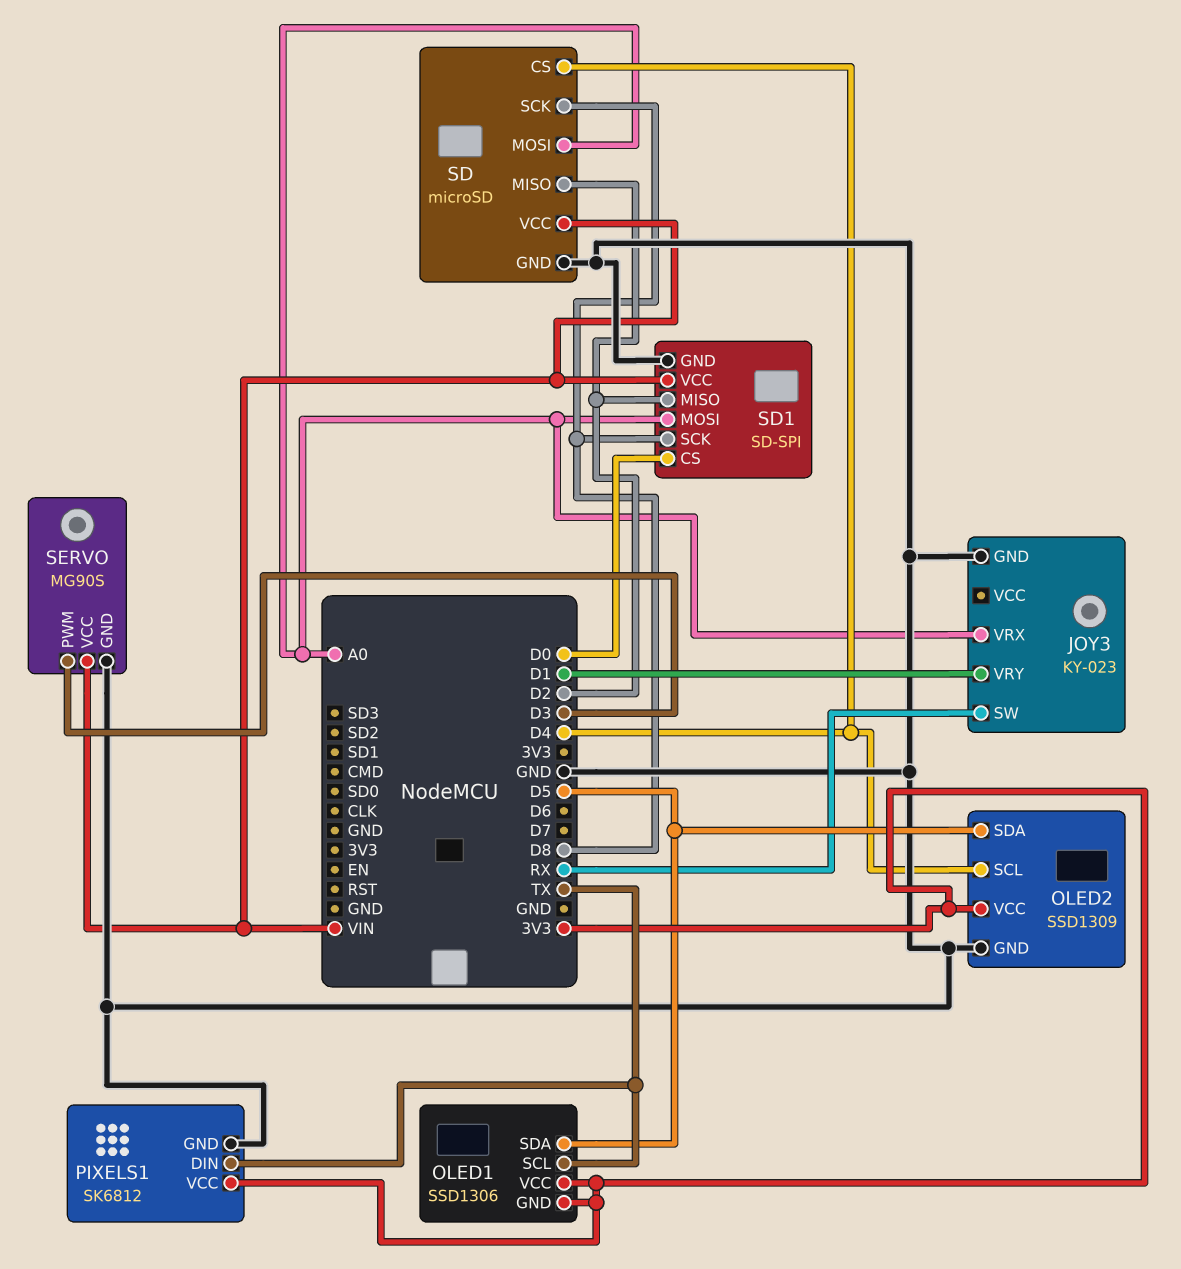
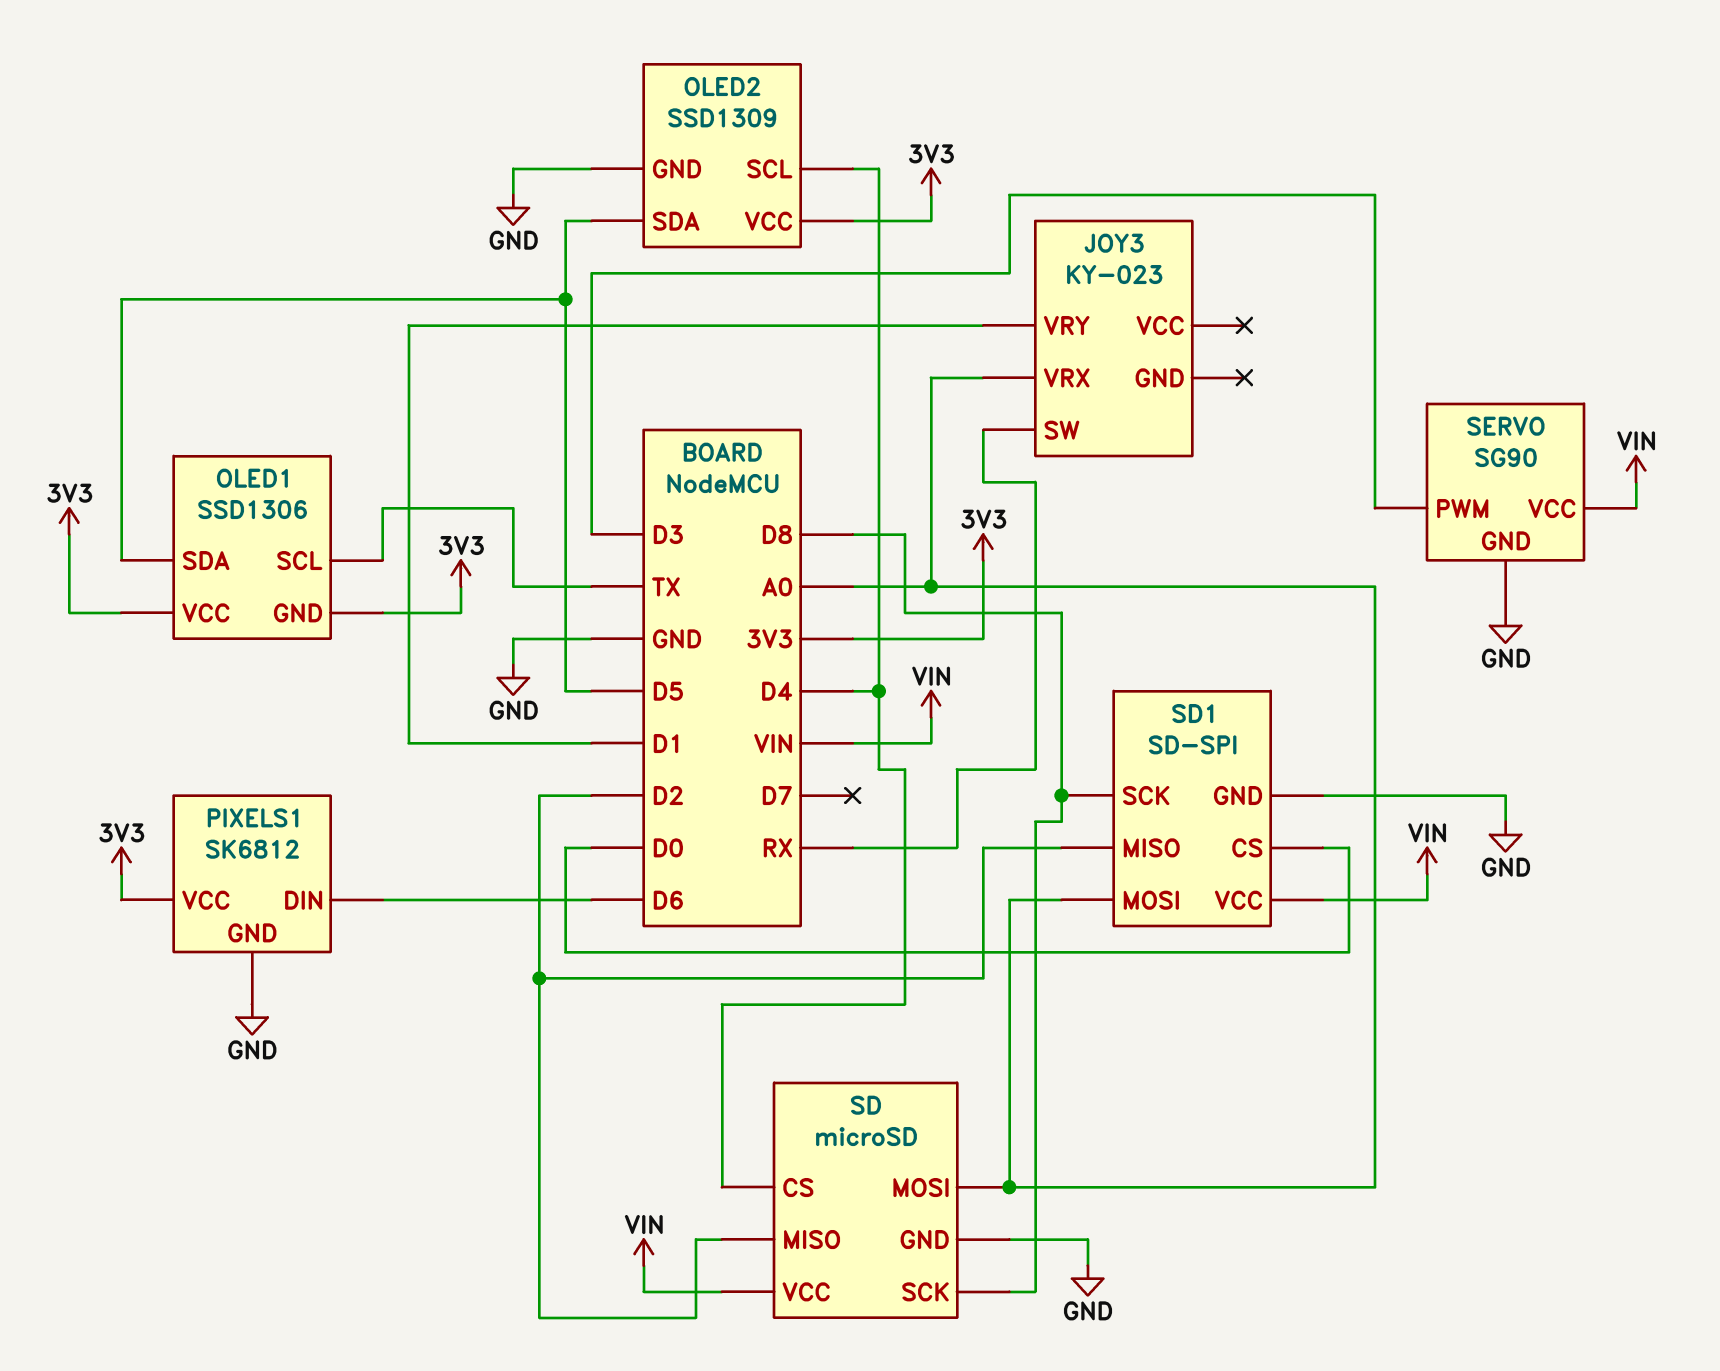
JOY3 pin GND: GND -> none
PIXELS1 pin DIN: TX -> D6
SERVO: MG90S -> SG90

